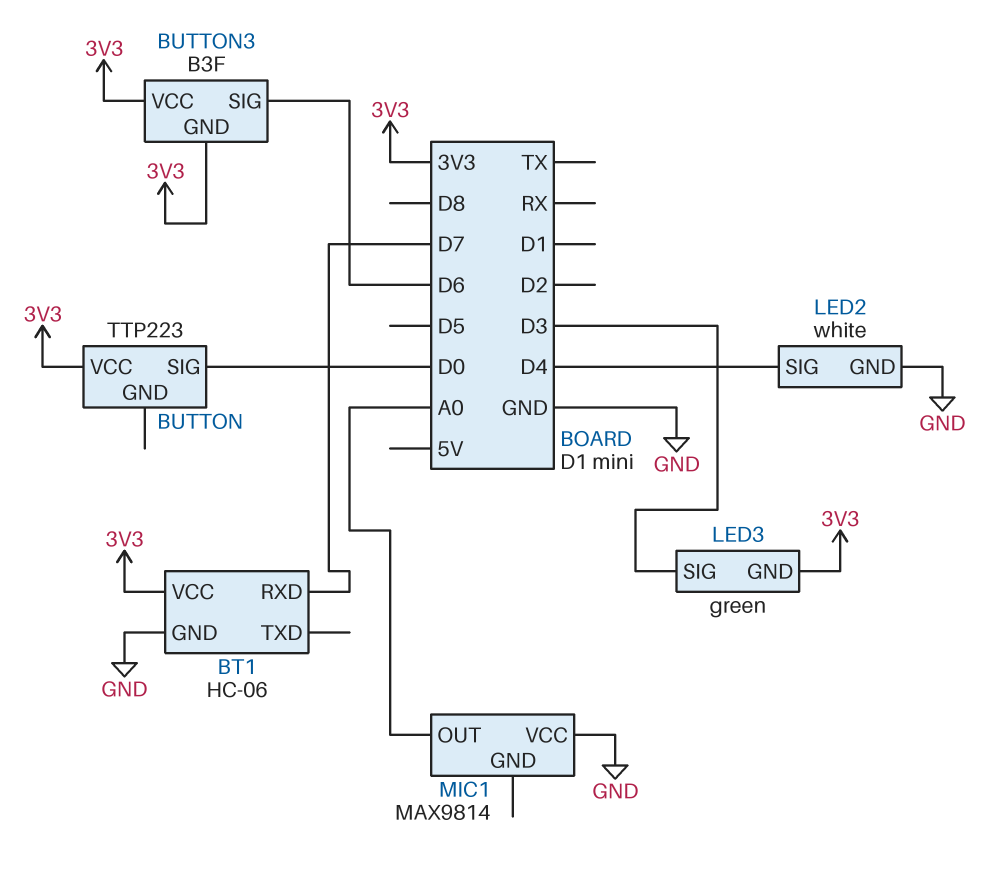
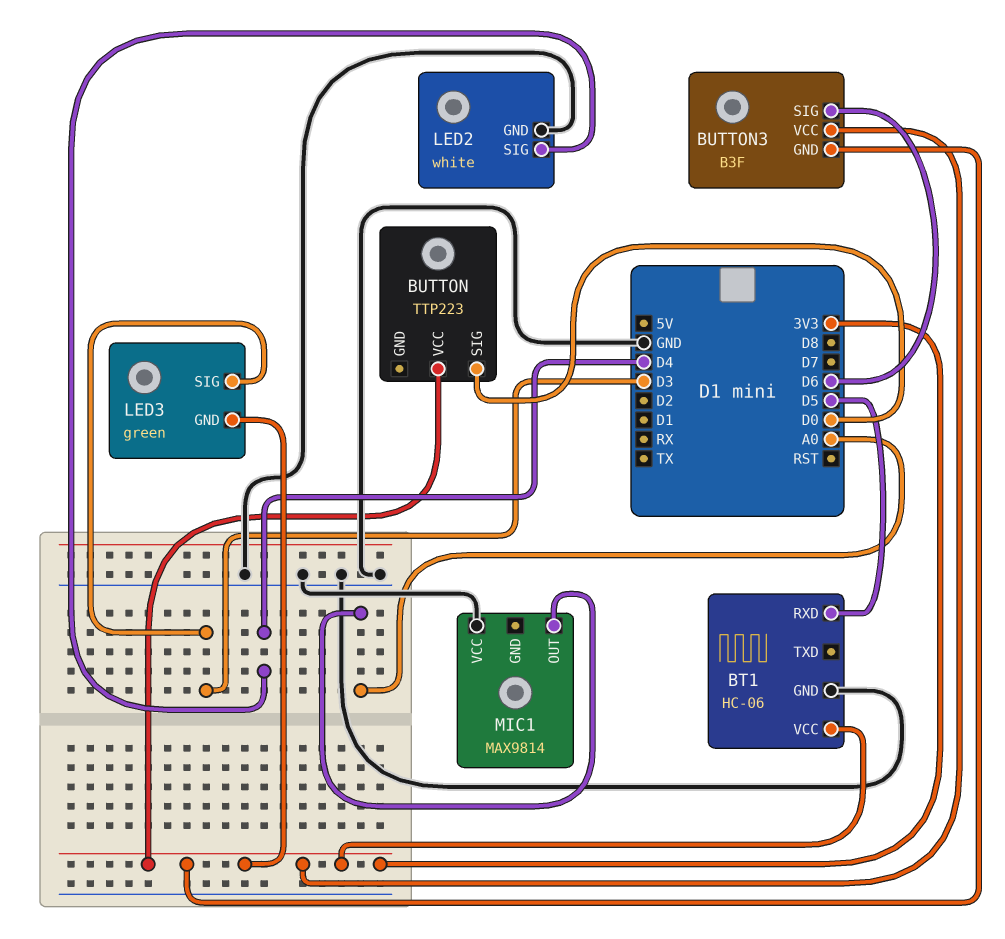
BT1 pin RXD: D7 -> D5

